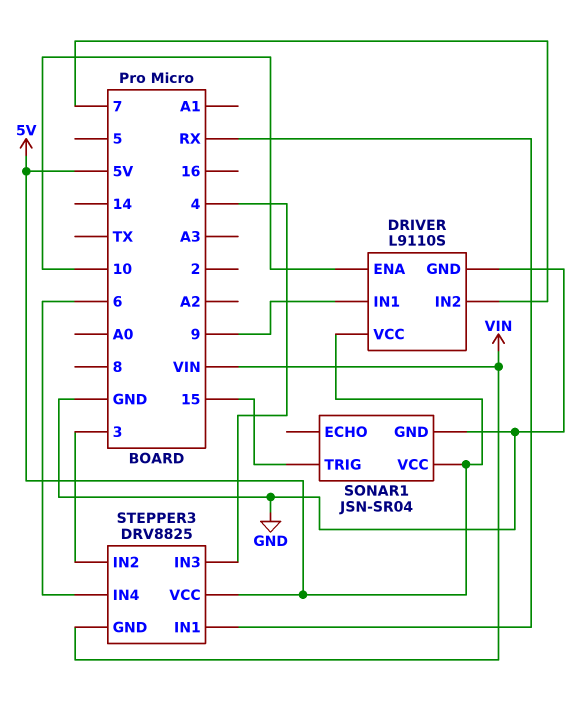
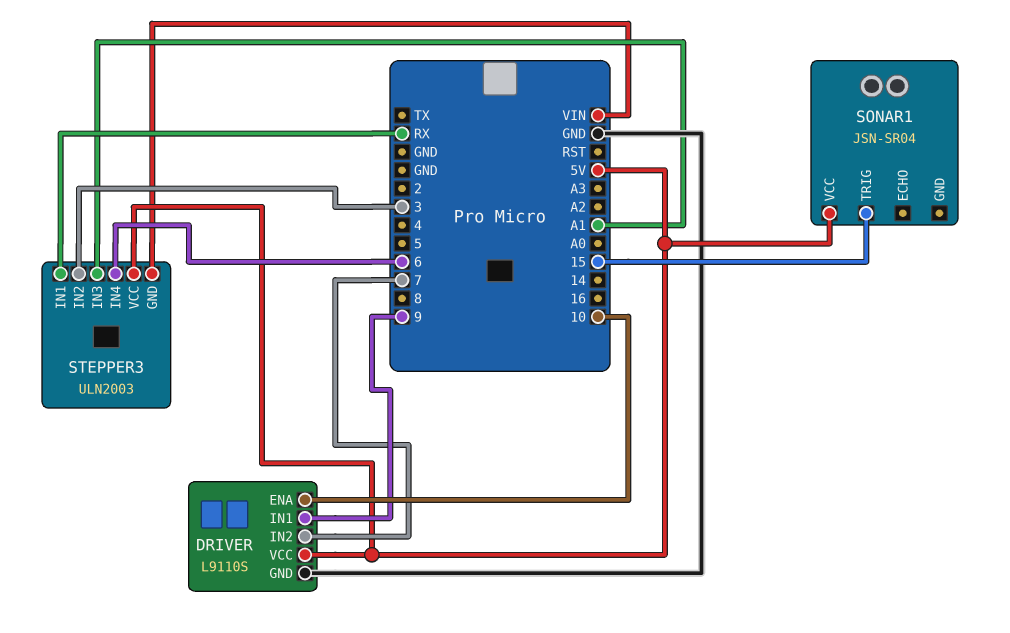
SONAR1 pin GND: GND -> none
STEPPER3: DRV8825 -> ULN2003
STEPPER3 pin IN3: 4 -> A1

